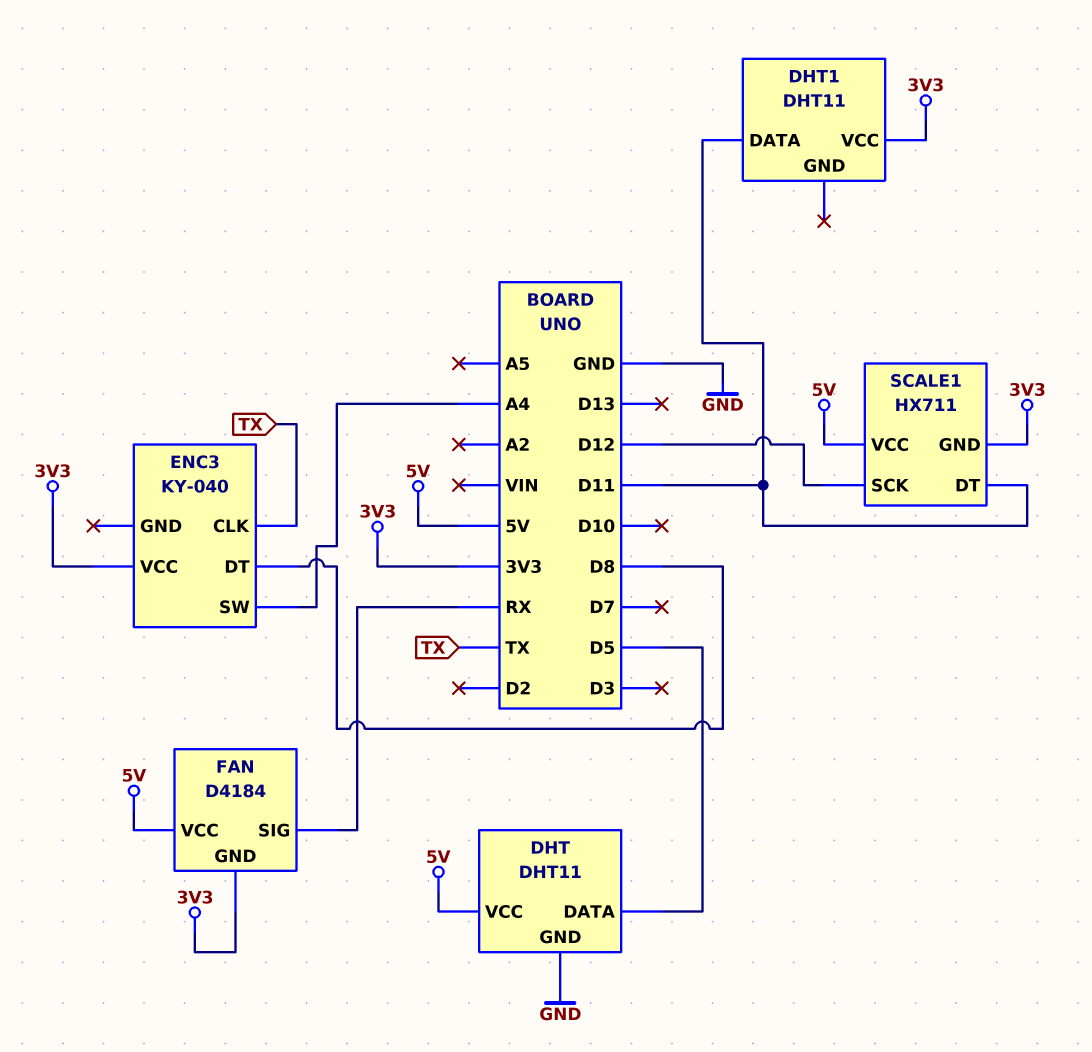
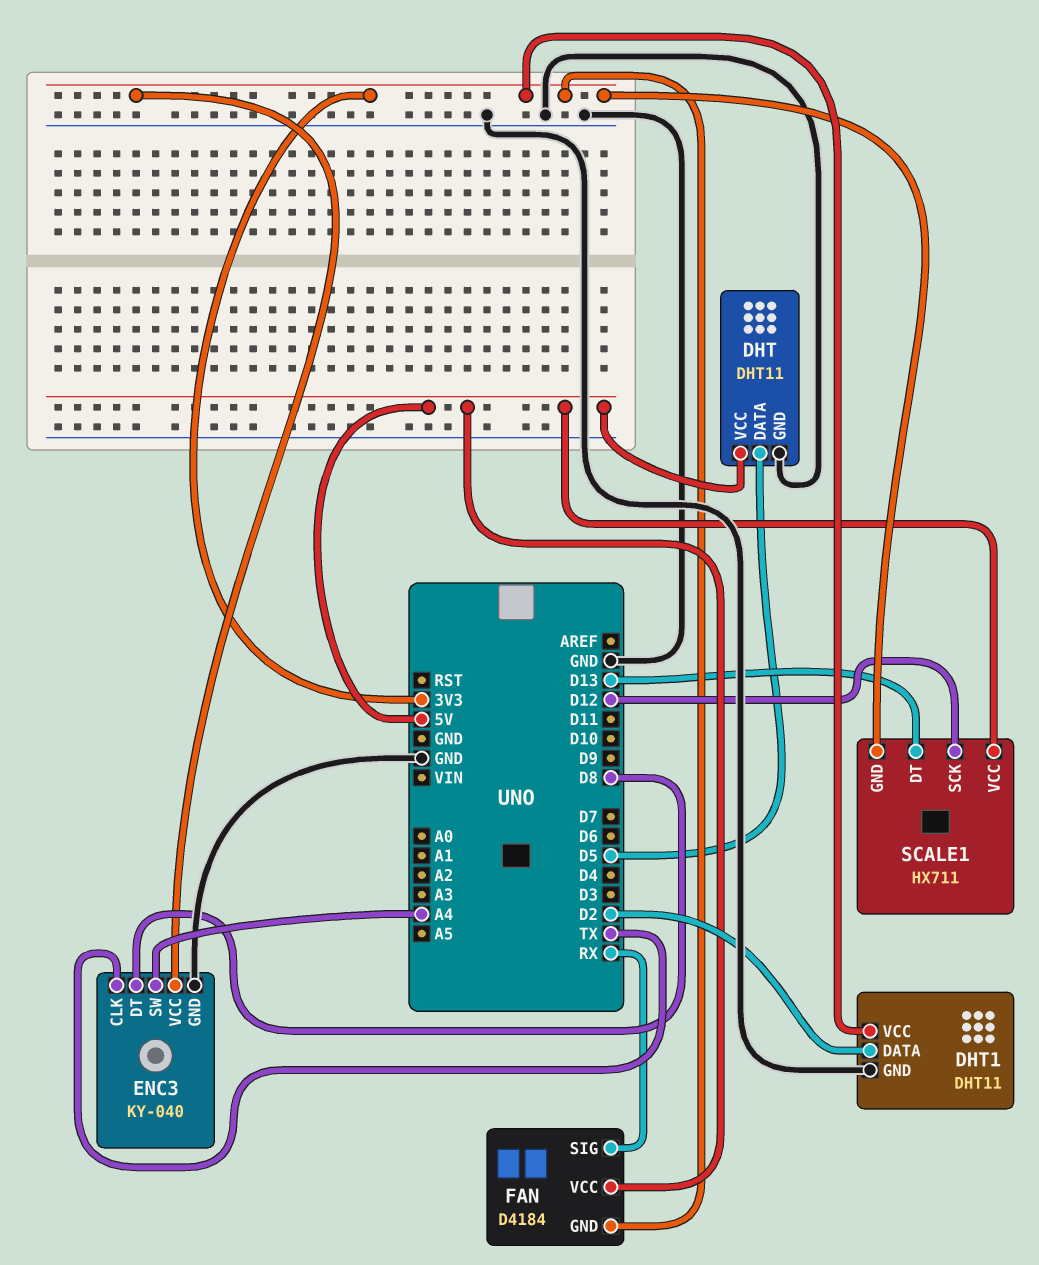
DHT1 pin DATA: D11 -> D2
DHT1 pin GND: none -> GND
ENC3 pin GND: none -> GND
SCALE1 pin DT: D11 -> D13

